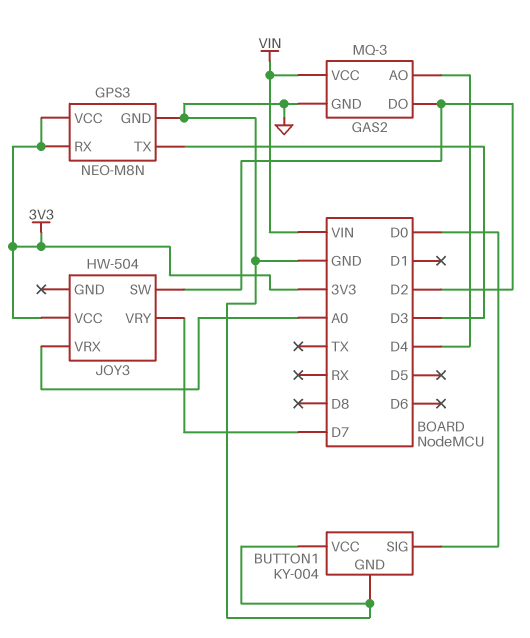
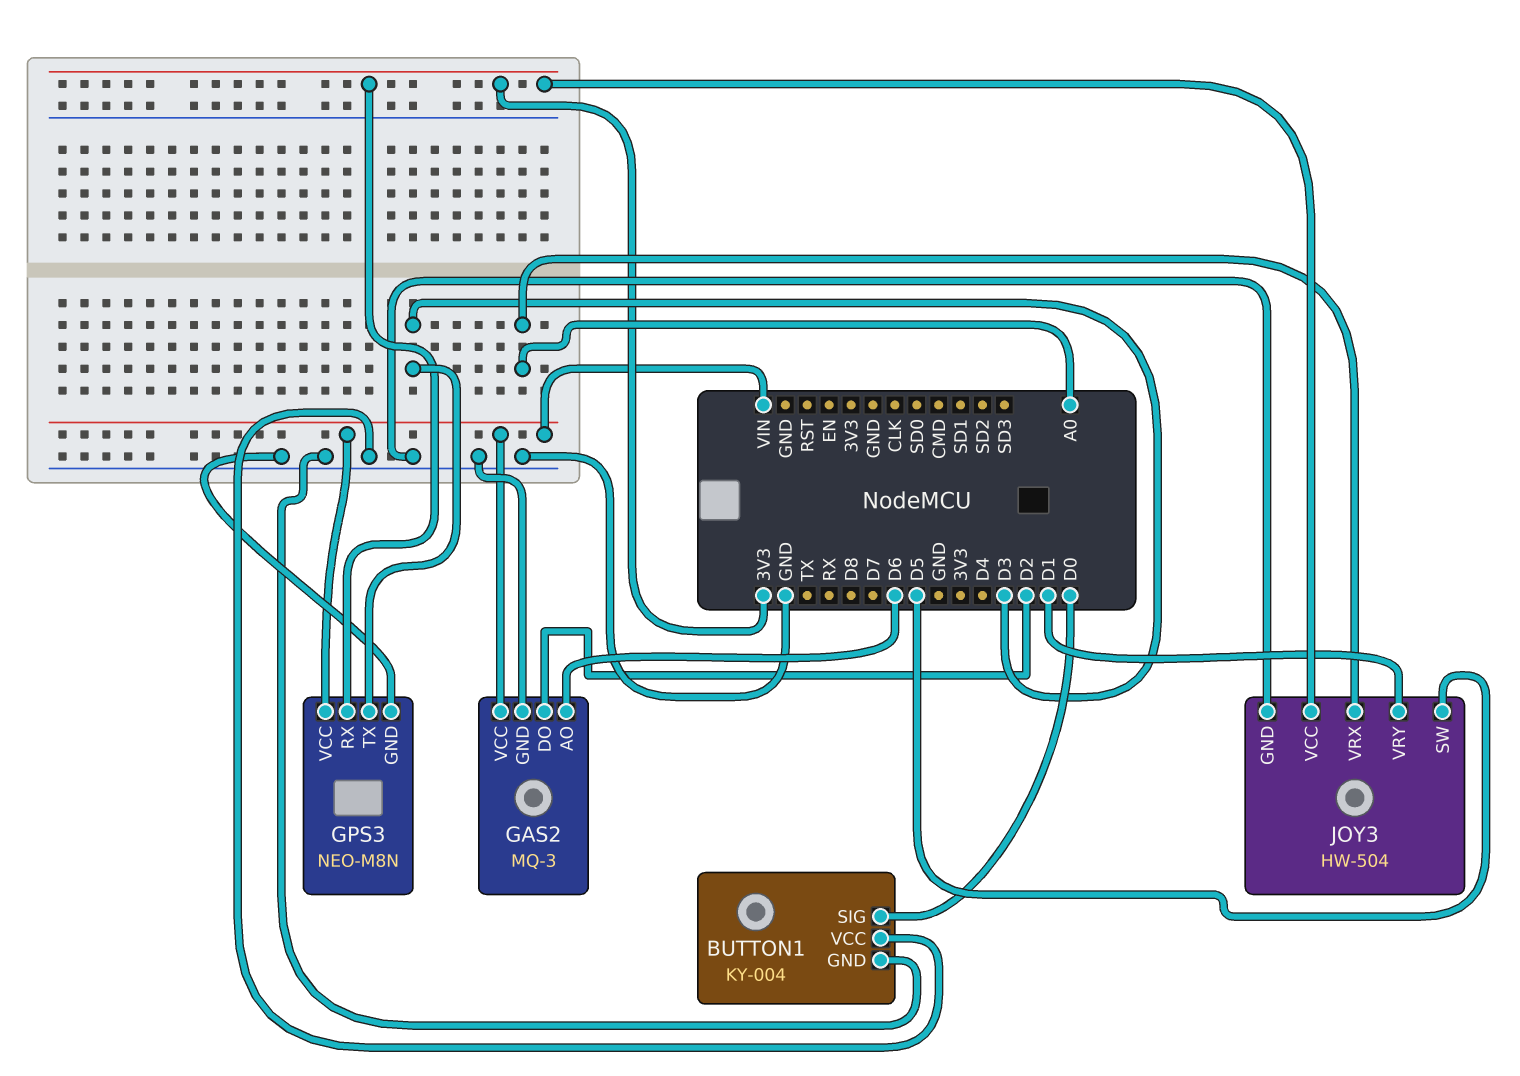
GAS2 pin AO: D4 -> D6
GPS3 pin VCC: 3V3 -> VIN
JOY3 pin GND: none -> GND
JOY3 pin SW: D2 -> D5
JOY3 pin VRY: D7 -> D1

